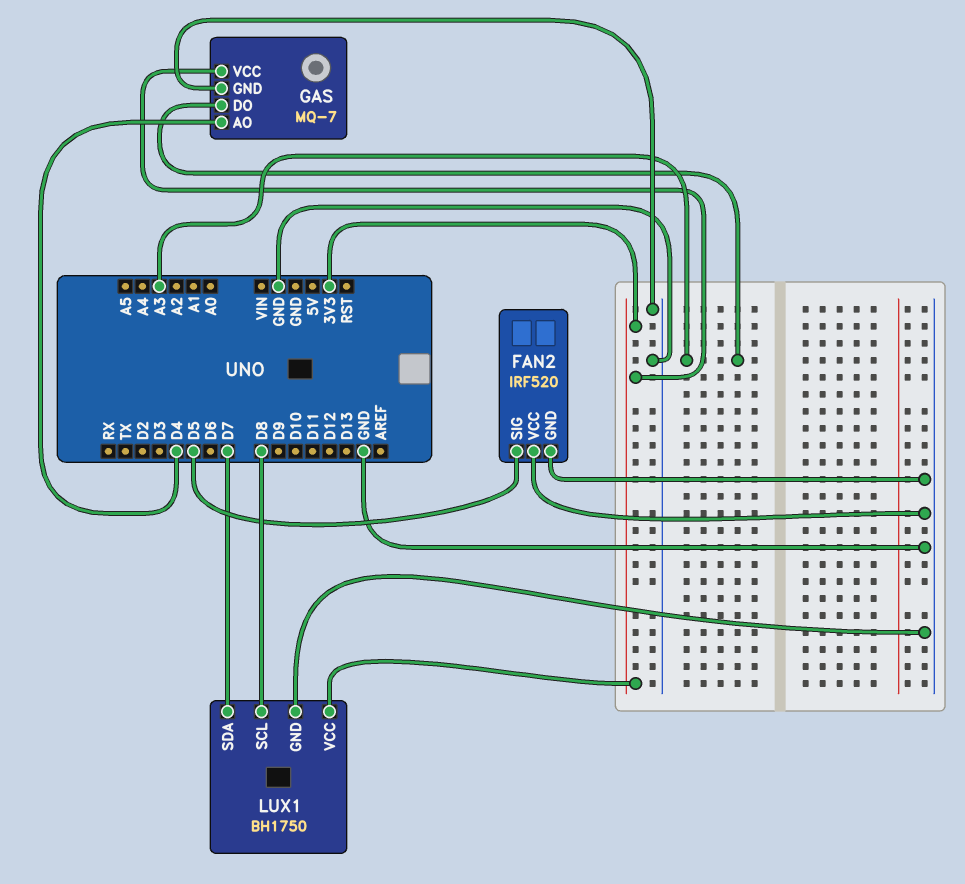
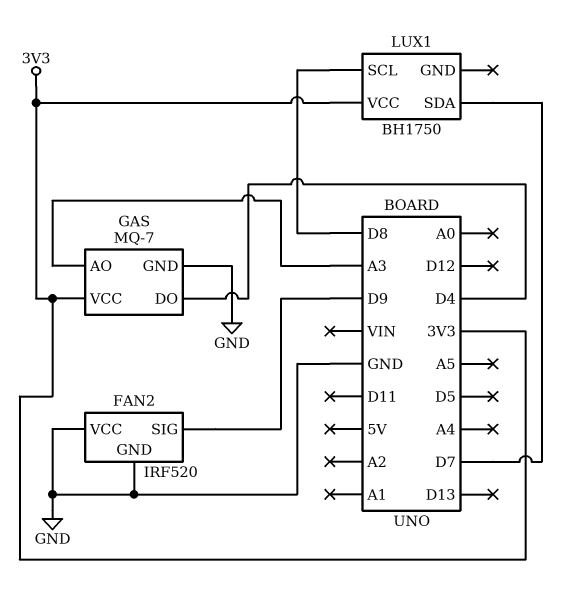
FAN2 pin SIG: D5 -> D9
GAS pin AO: D4 -> A3
GAS pin DO: A3 -> D4
LUX1 pin GND: GND -> none

